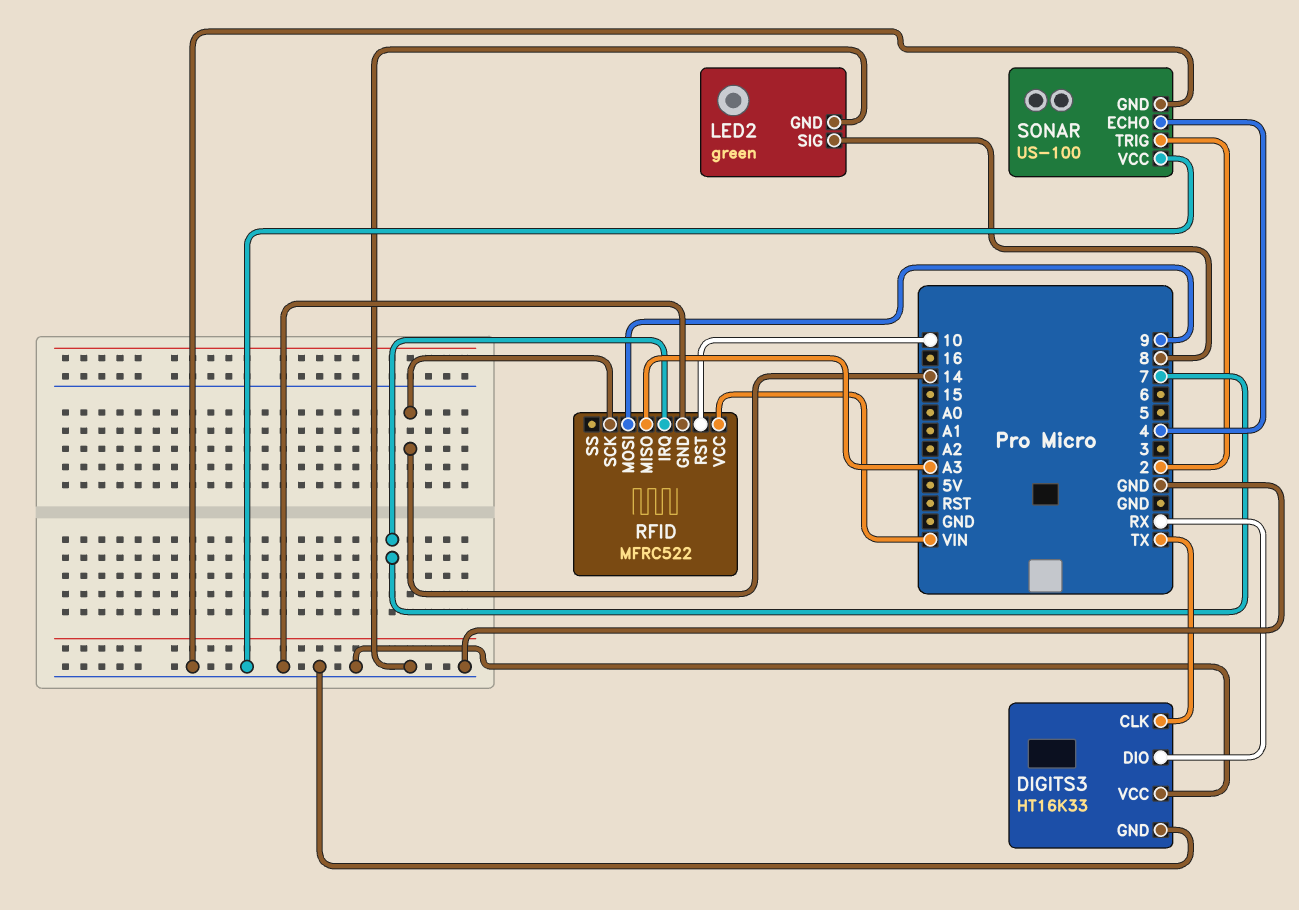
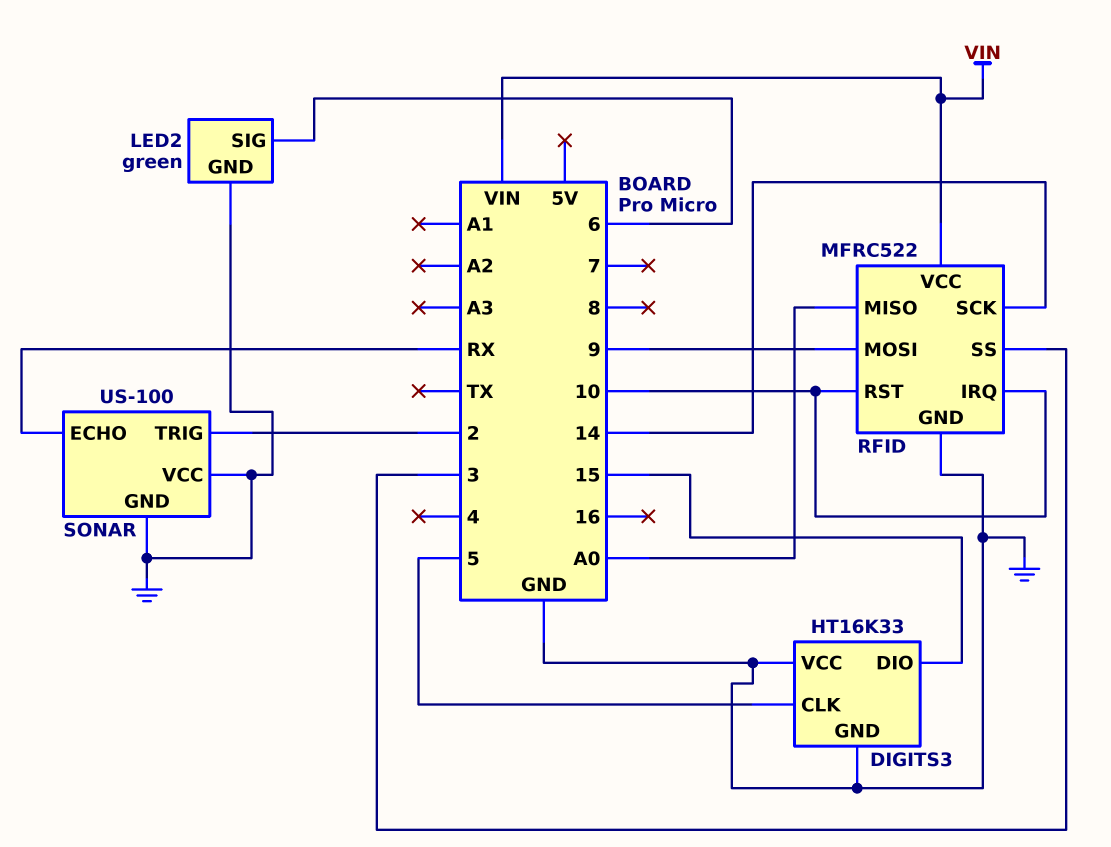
DIGITS3 pin CLK: TX -> 5
DIGITS3 pin DIO: RX -> 15
LED2 pin SIG: 8 -> 6
RFID pin IRQ: 7 -> 10
RFID pin MISO: A3 -> A0
RFID pin SS: none -> 3
SONAR pin ECHO: 4 -> RX

